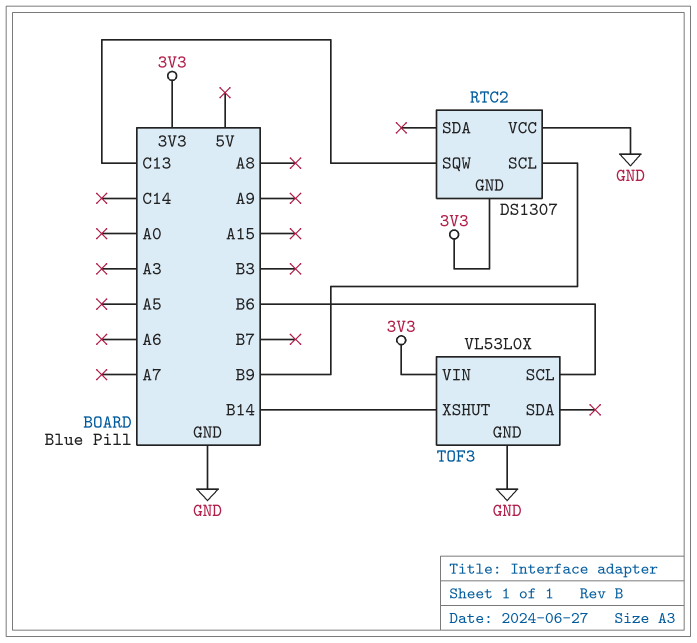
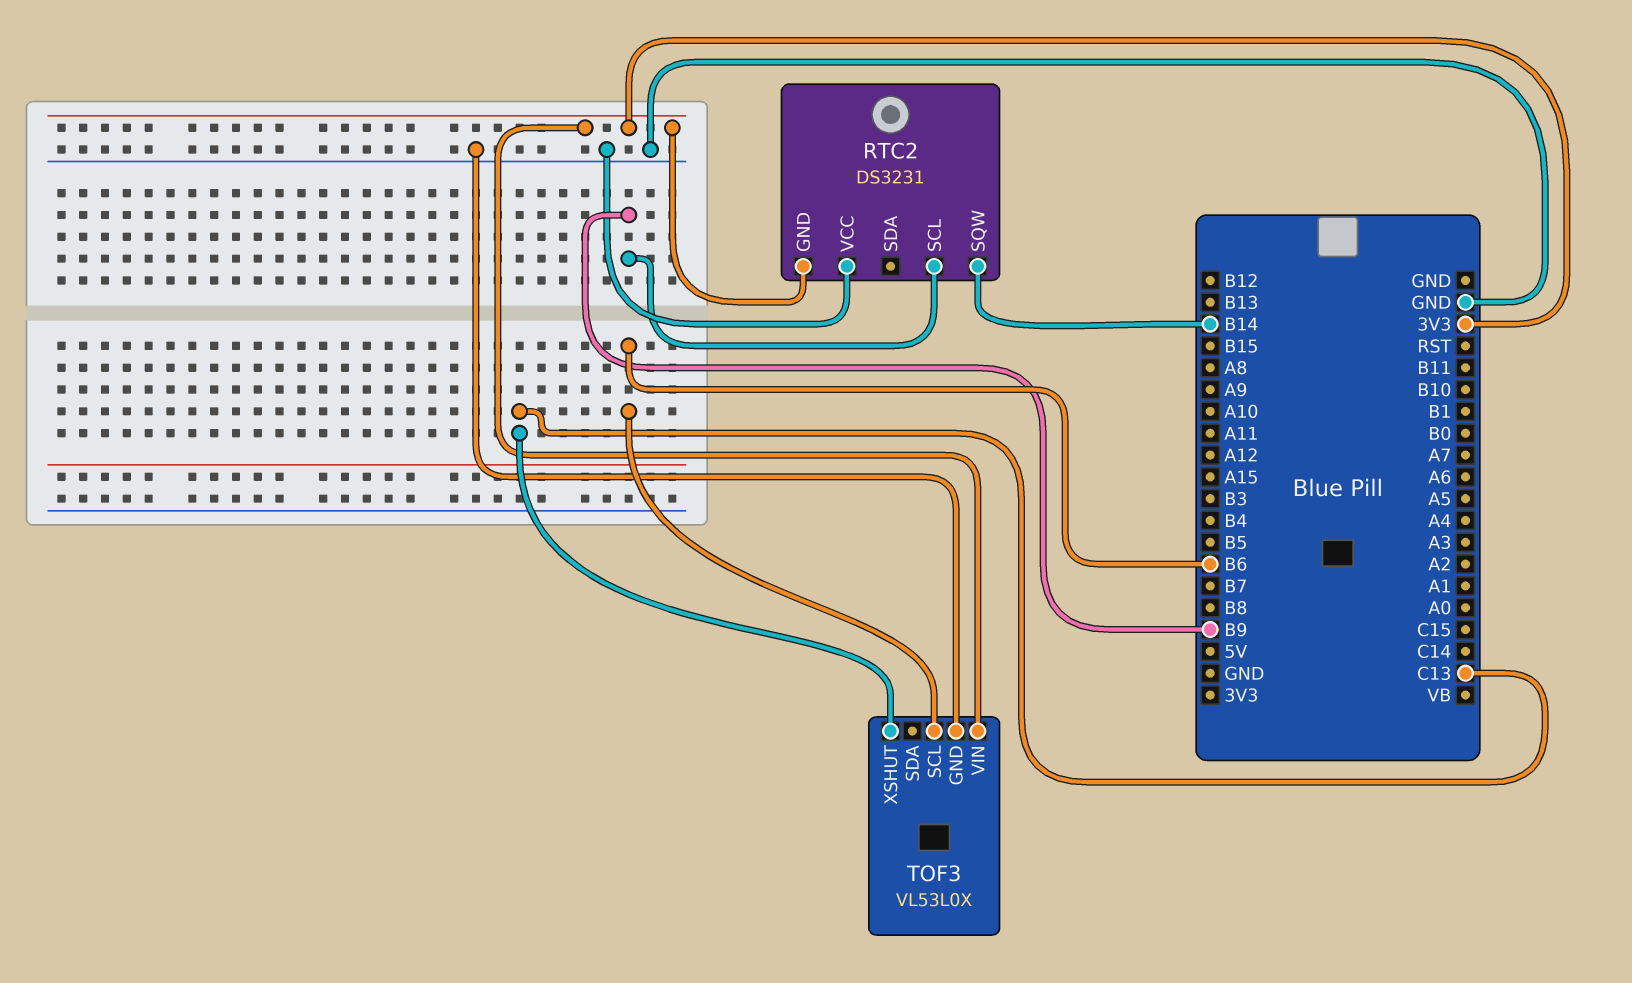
RTC2: DS1307 -> DS3231
RTC2 pin SQW: C13 -> B14
TOF3 pin XSHUT: B14 -> C13

